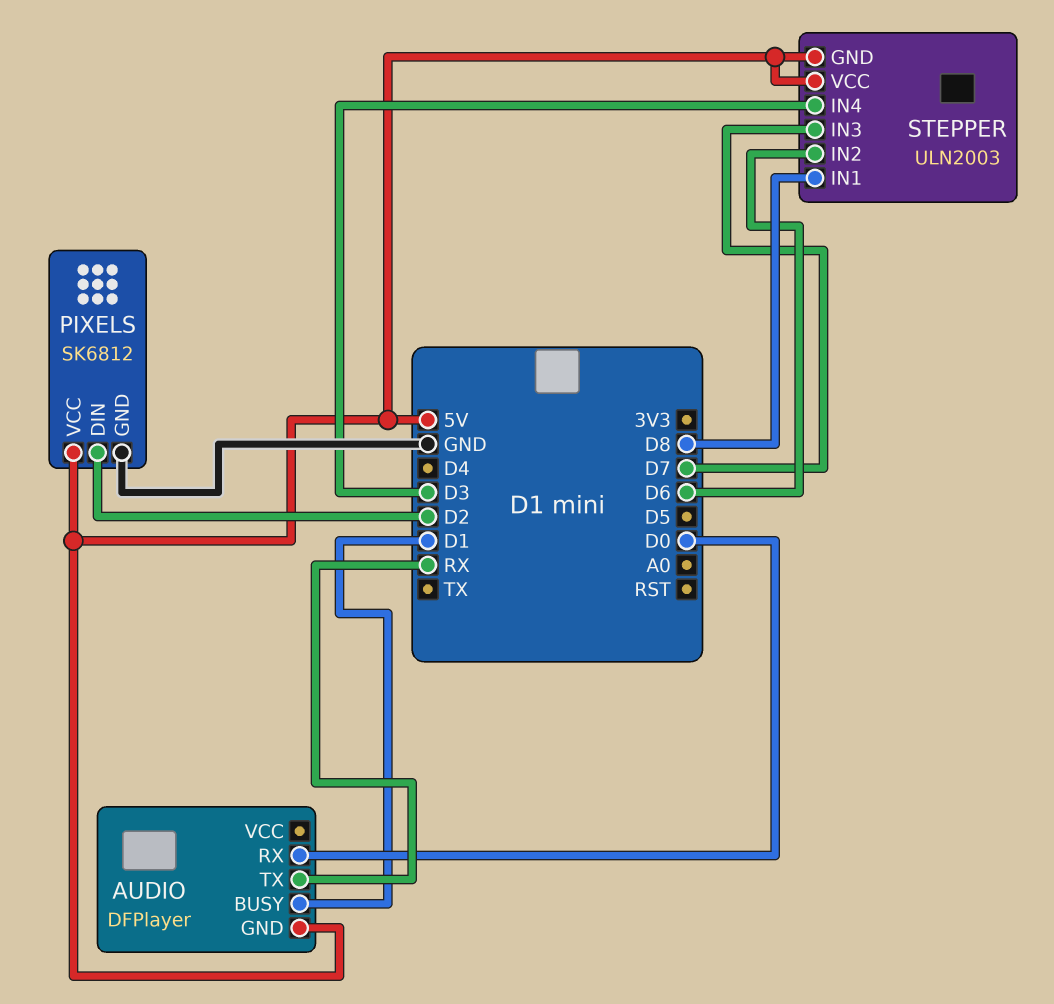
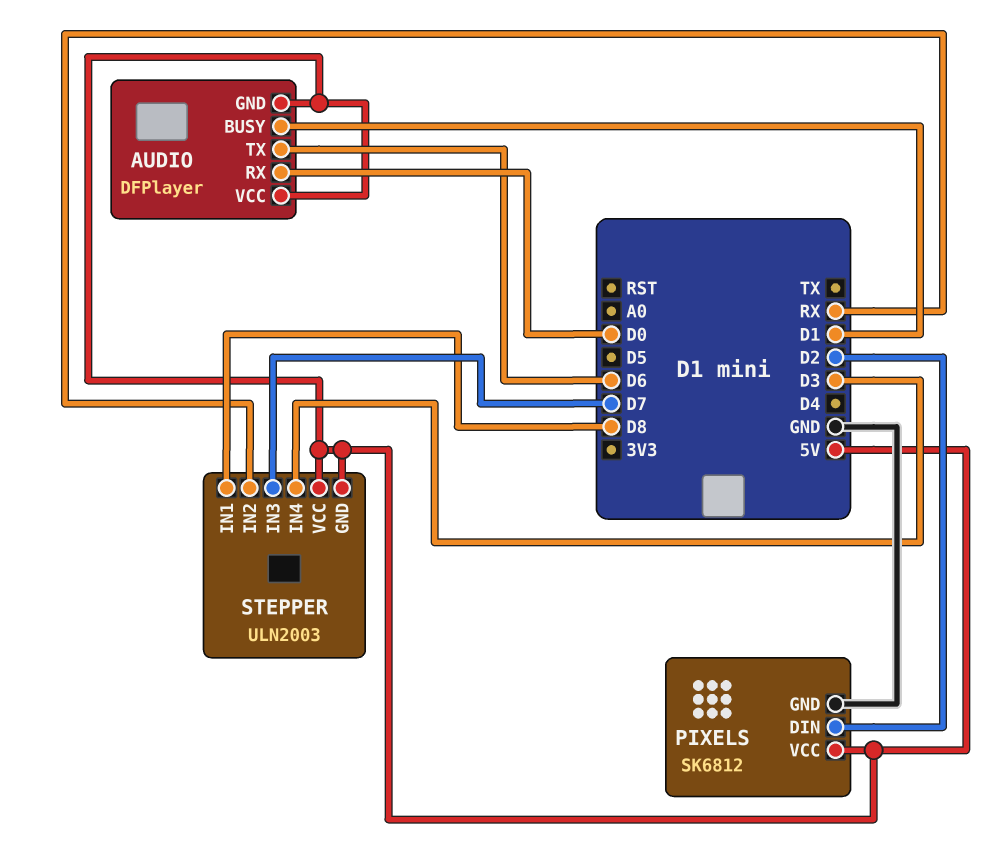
AUDIO pin TX: RX -> D6
AUDIO pin VCC: none -> 5V
STEPPER pin IN2: D6 -> RX

